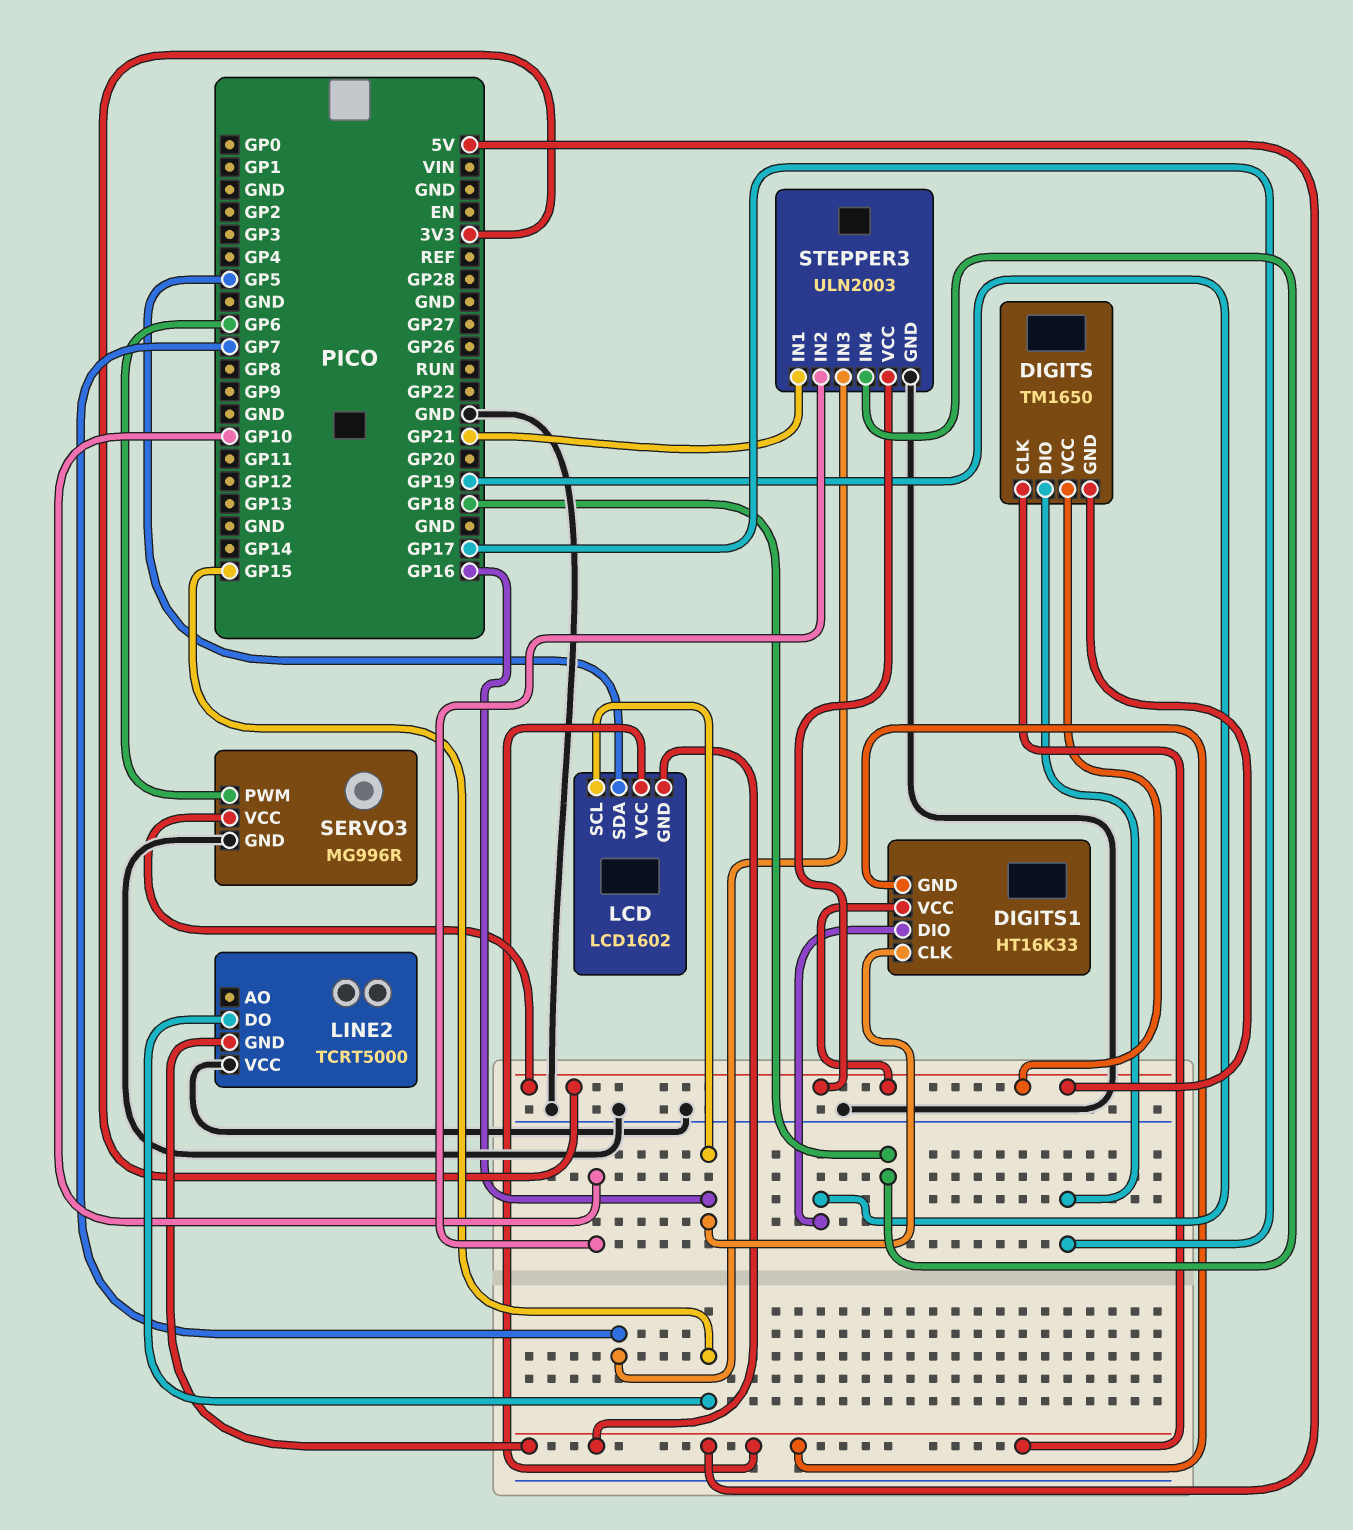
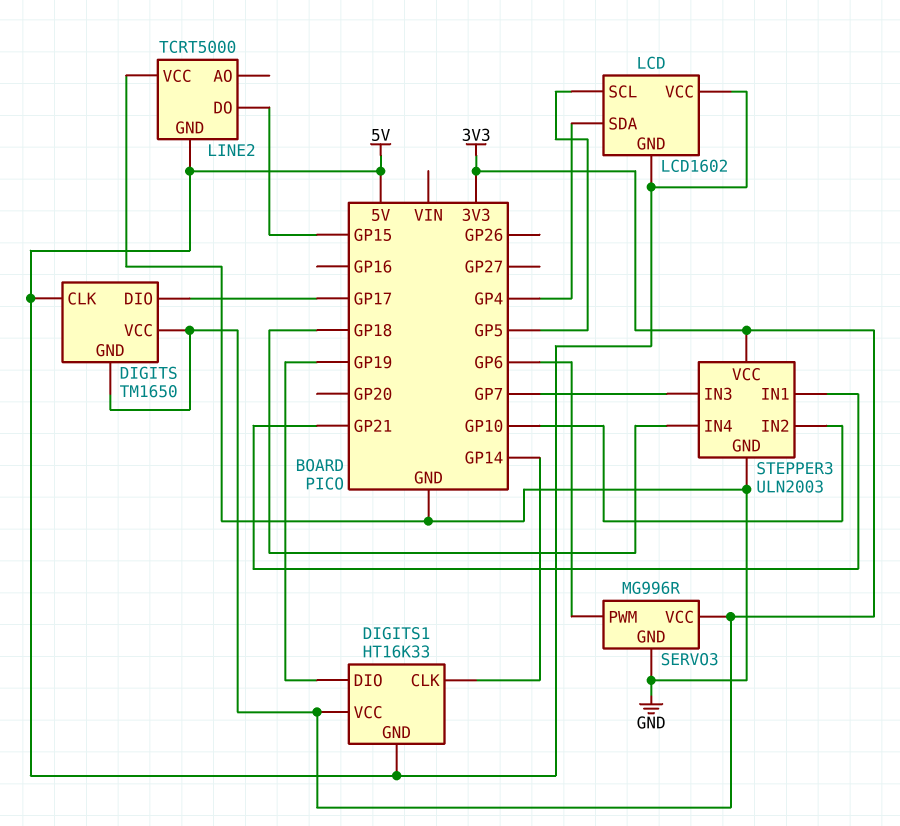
DIGITS1 pin CLK: GP16 -> GP14
LCD pin SCL: GP16 -> GP5
LCD pin SDA: GP5 -> GP4

